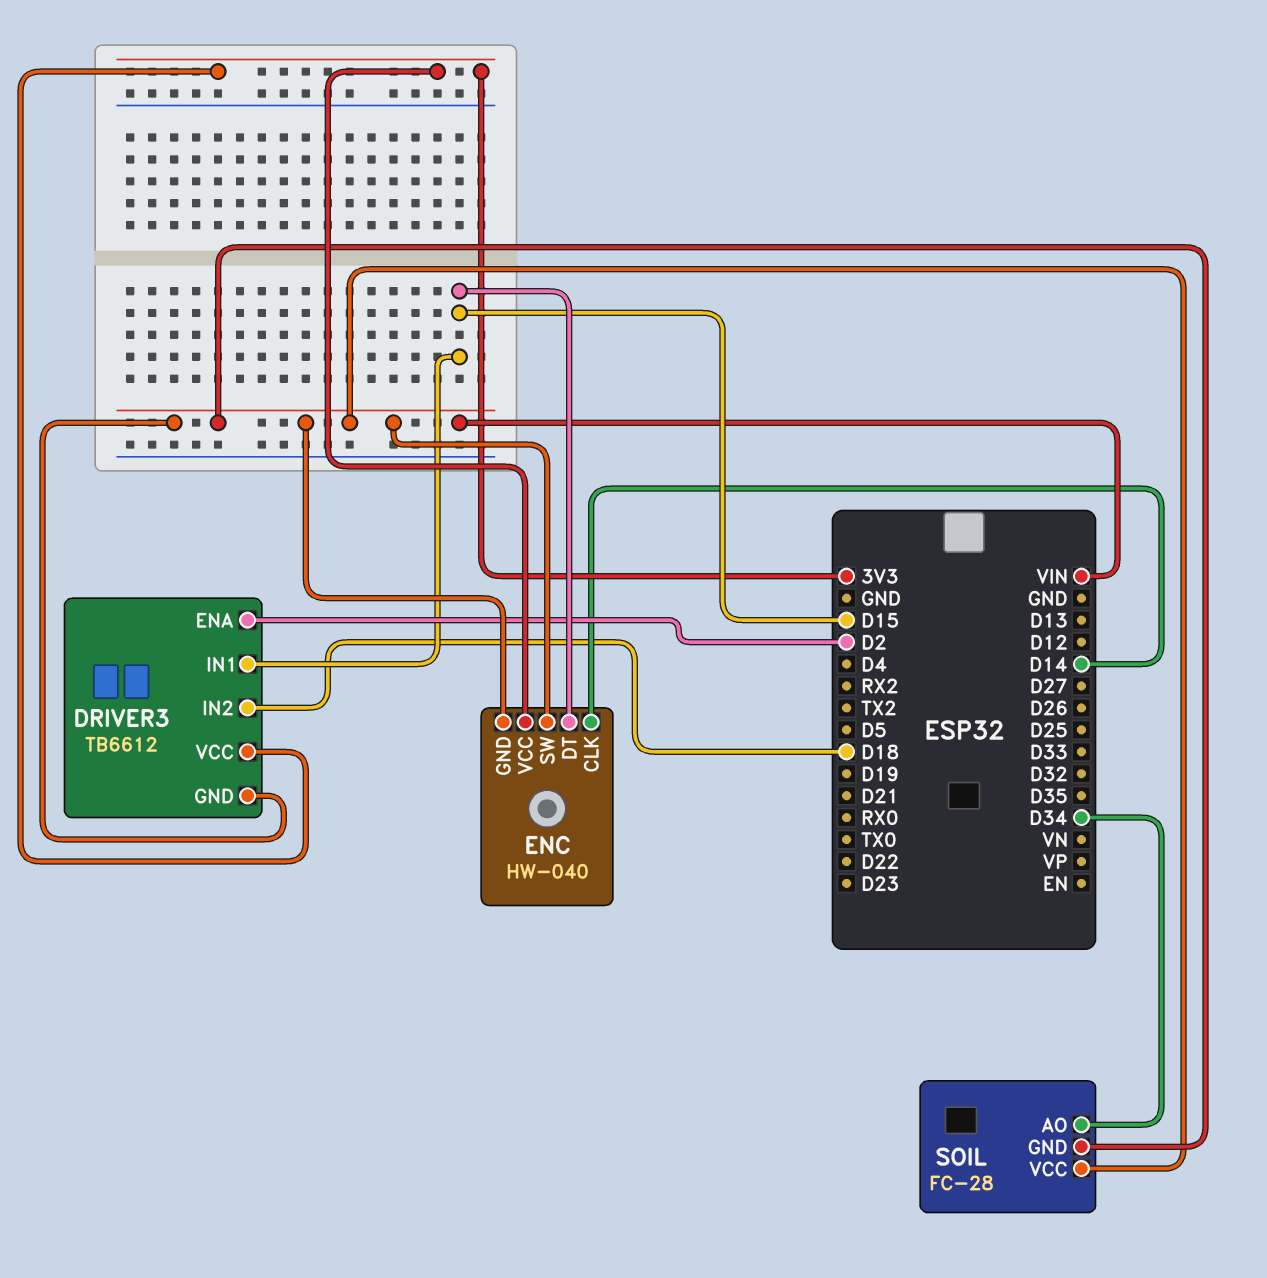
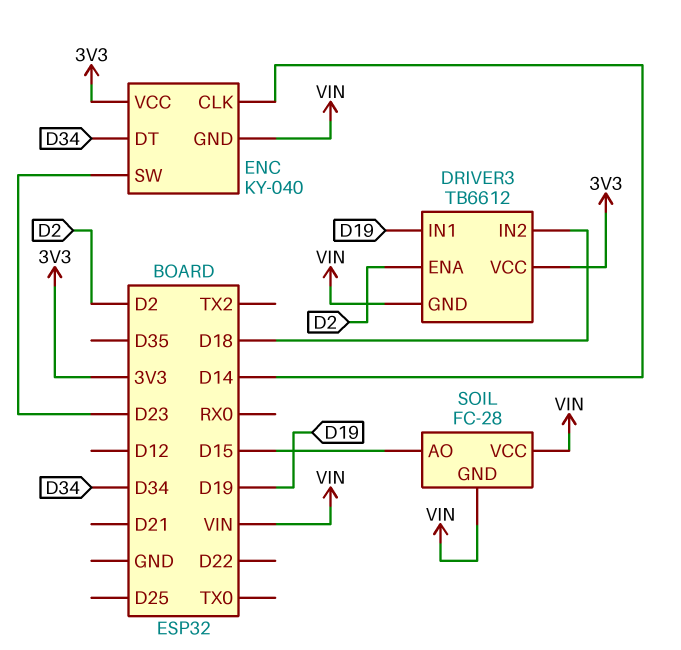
DRIVER3 pin IN1: D15 -> D19
ENC: HW-040 -> KY-040
ENC pin DT: D15 -> D34
ENC pin SW: VIN -> D23
SOIL pin AO: D34 -> D15

